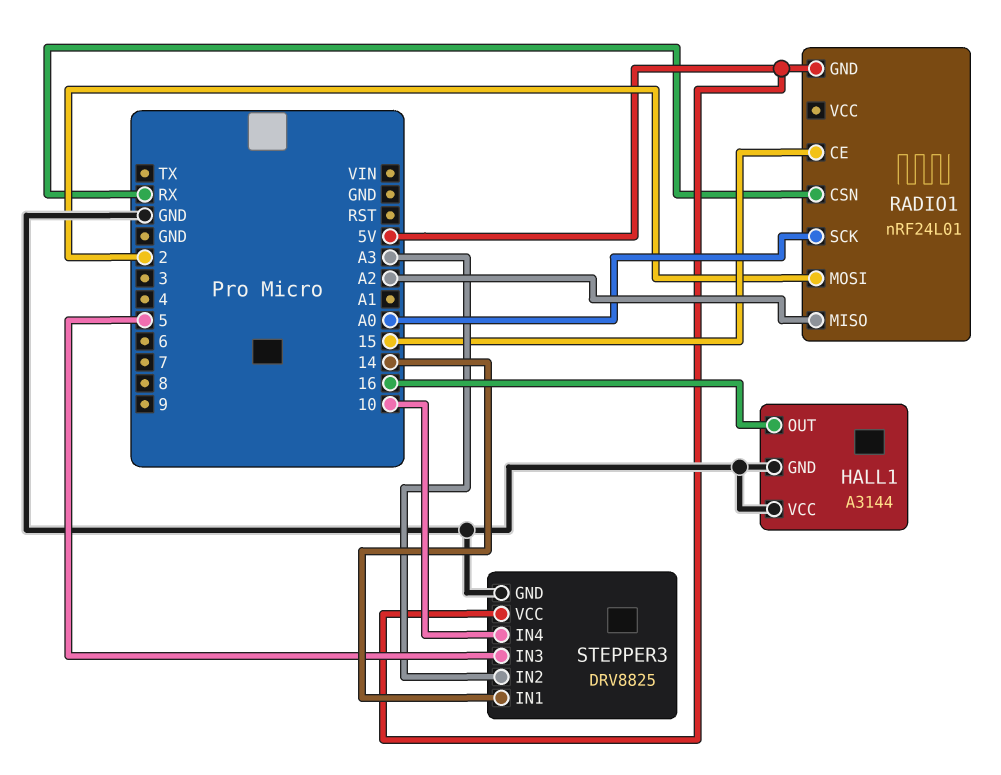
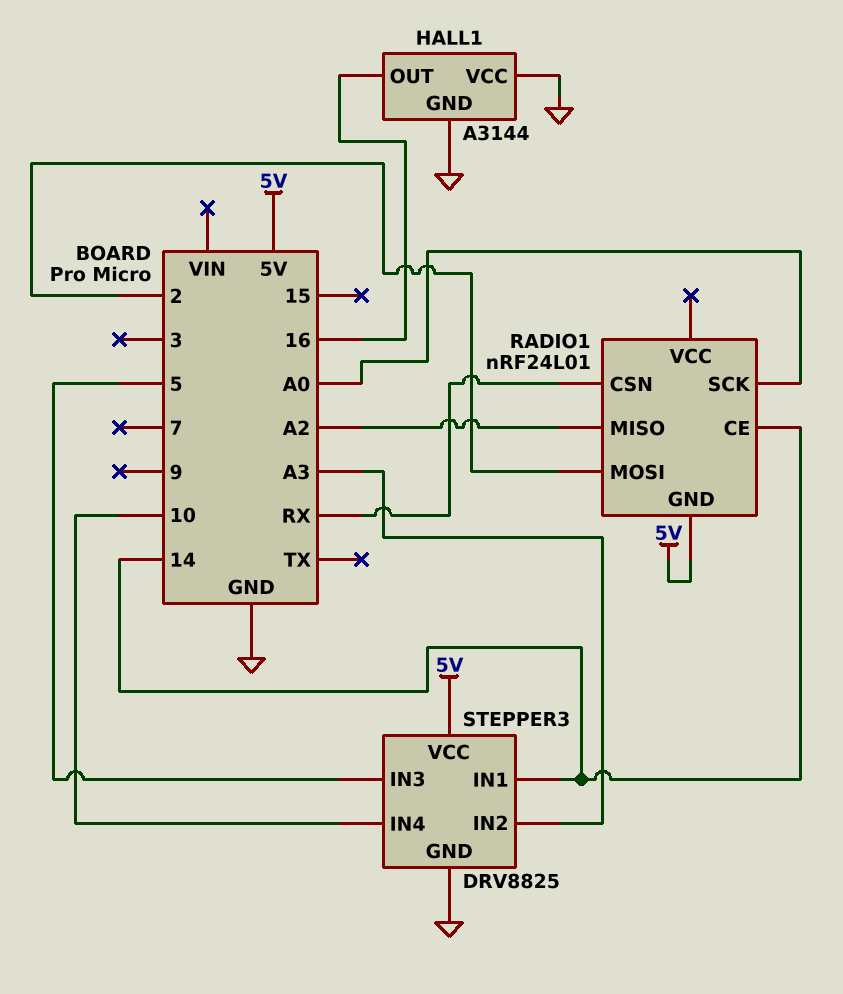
RADIO1 pin CE: 15 -> 14

